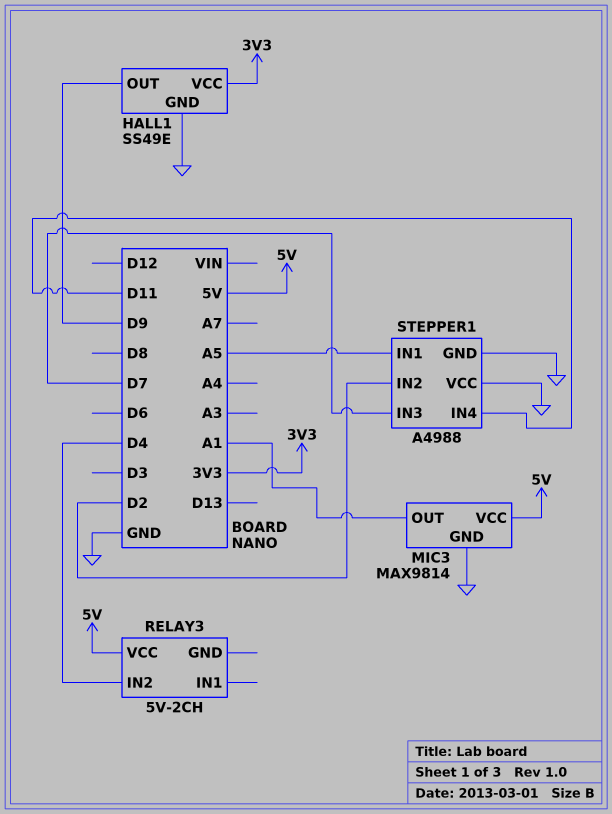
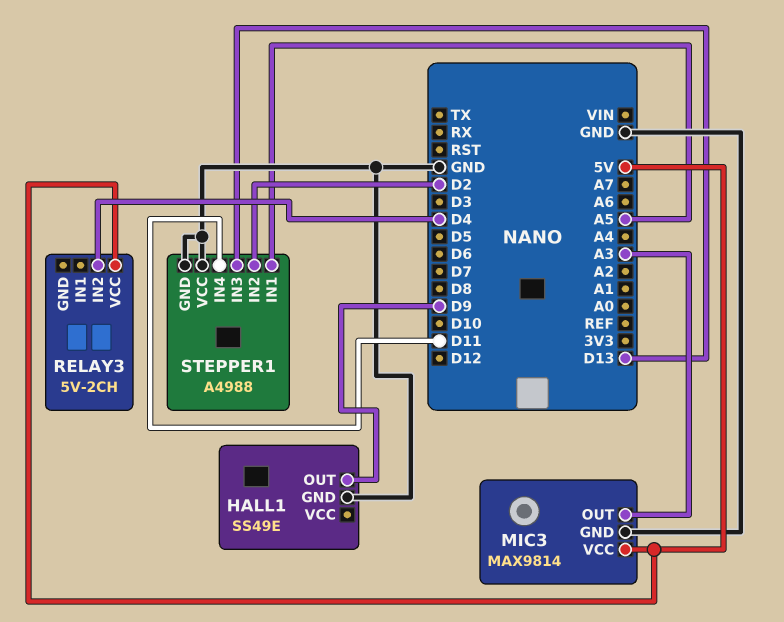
HALL1 pin VCC: 3V3 -> none
MIC3 pin OUT: A1 -> A3
STEPPER1 pin IN3: D7 -> D13

